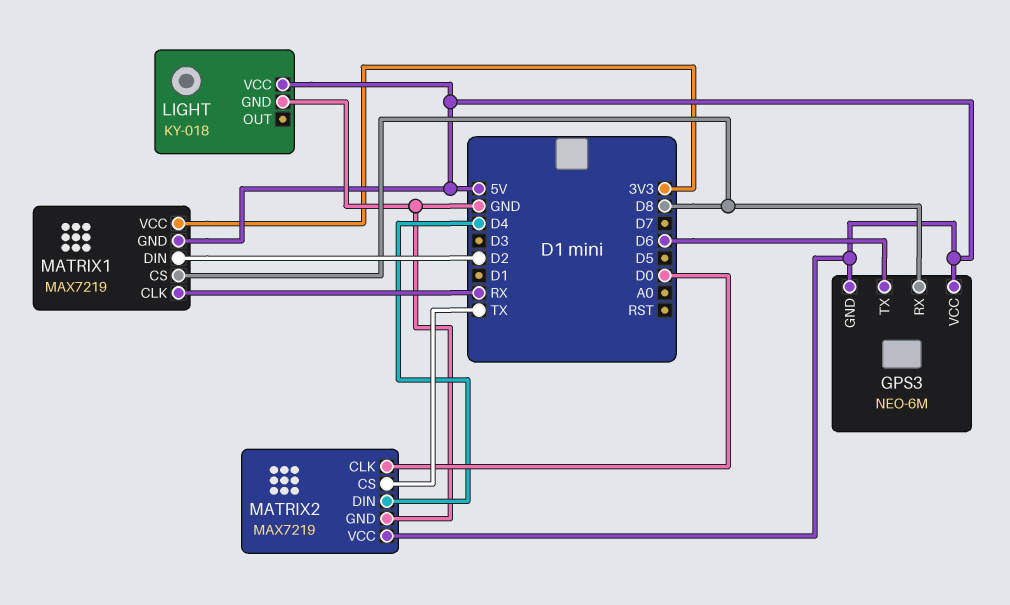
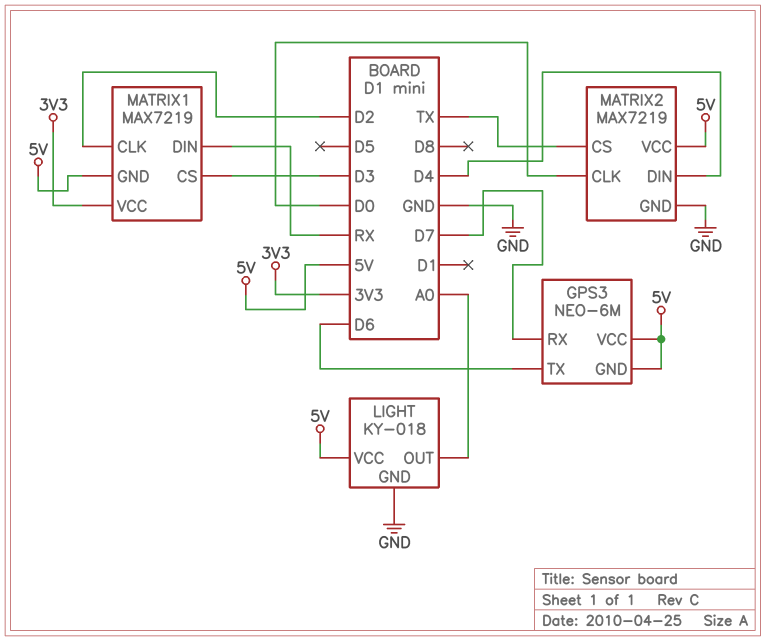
GPS3 pin RX: D8 -> D7
LIGHT pin OUT: none -> A0
MATRIX1 pin CLK: RX -> D2
MATRIX1 pin CS: D8 -> D3
MATRIX1 pin DIN: D2 -> RX

